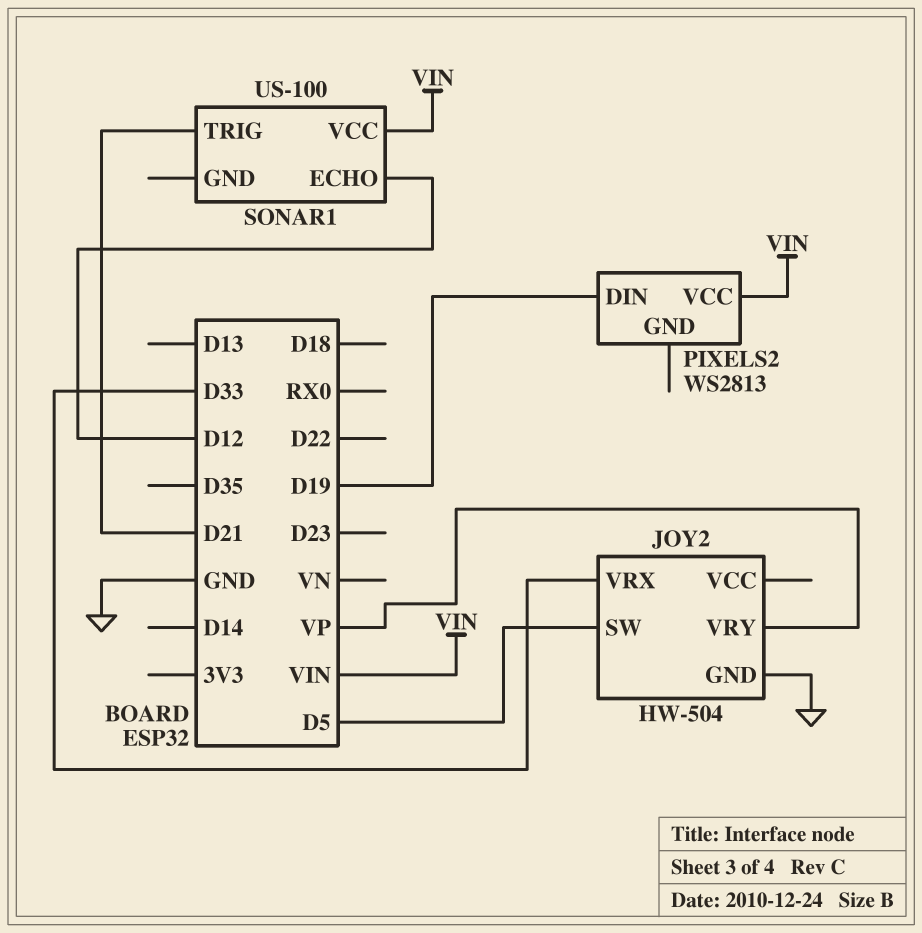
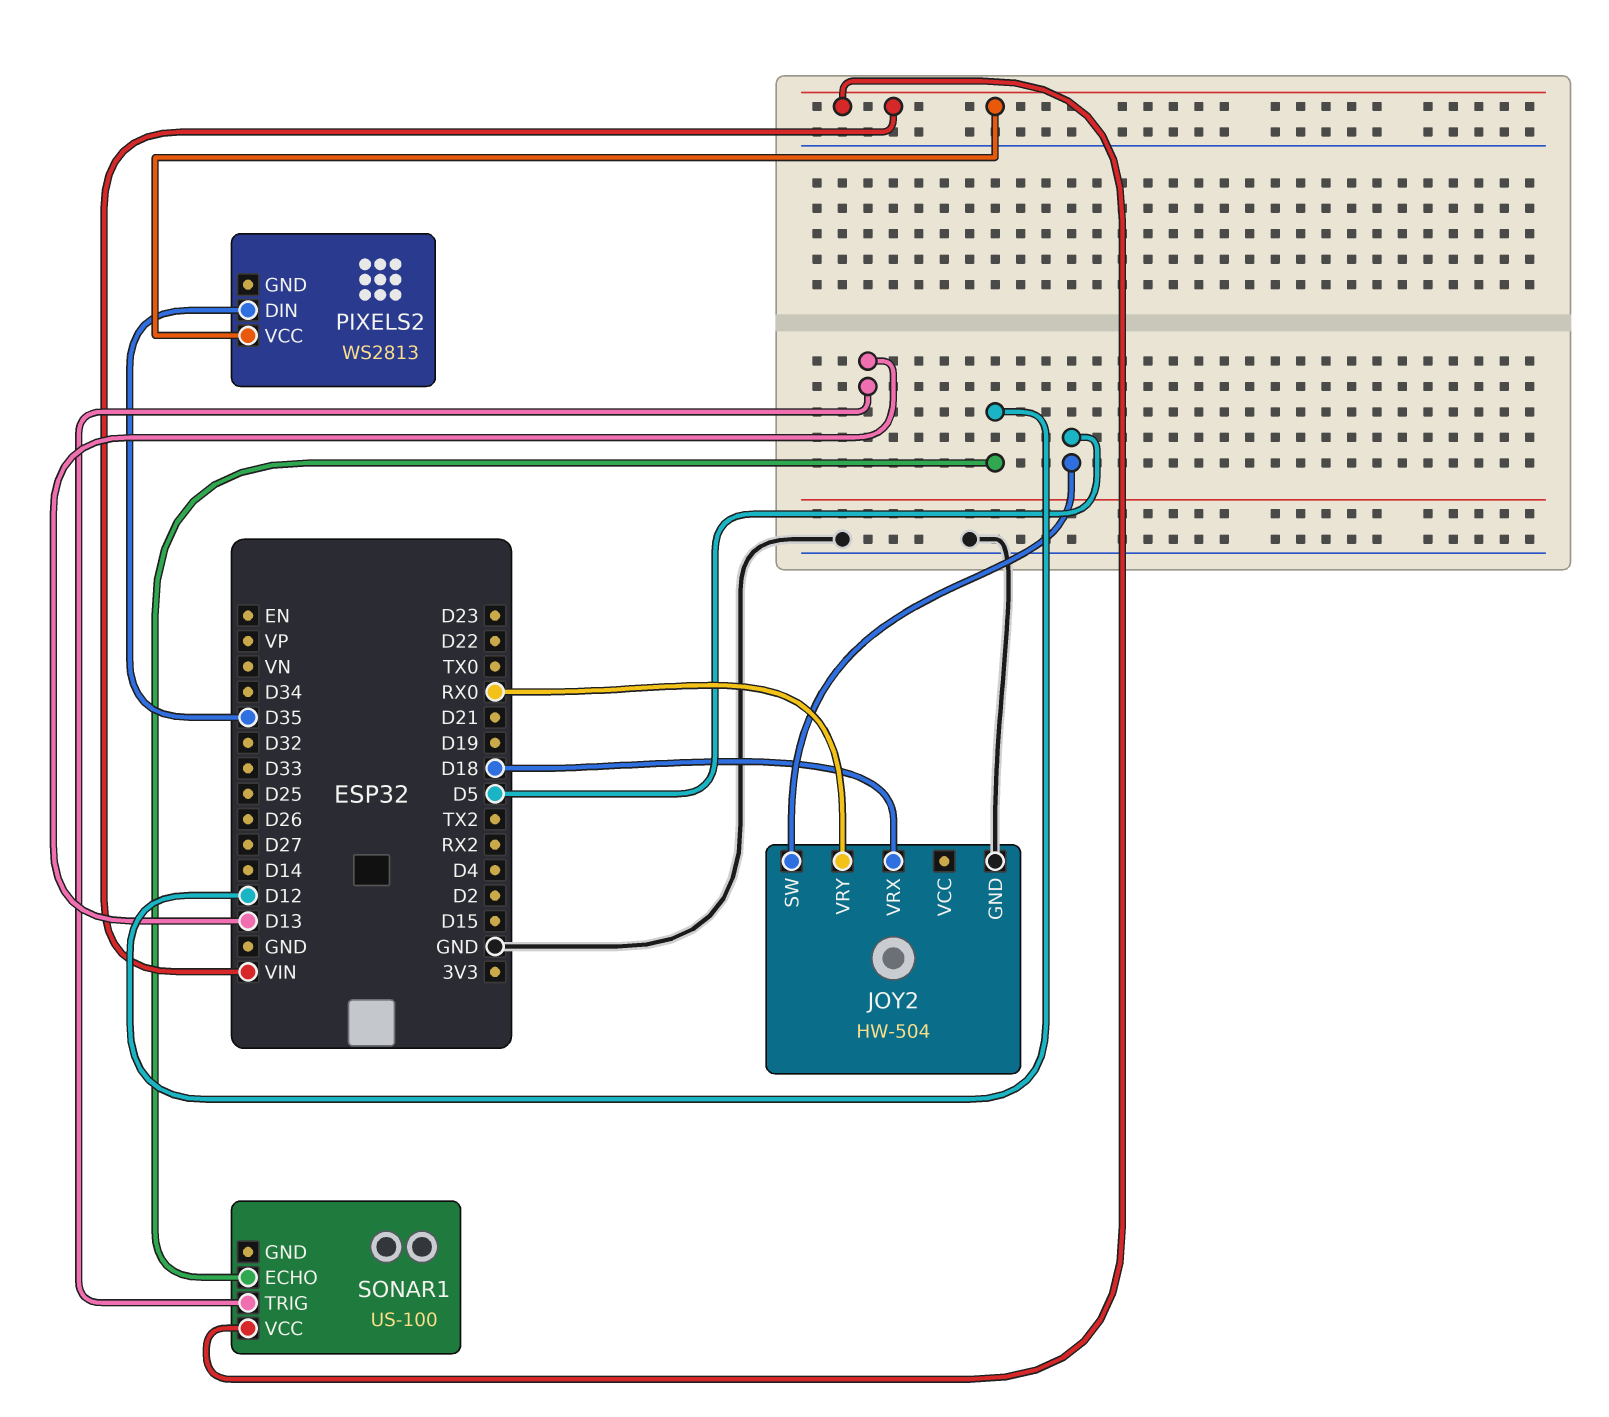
JOY2 pin VRX: D33 -> D18
JOY2 pin VRY: VP -> RX0
PIXELS2 pin DIN: D19 -> D35
SONAR1 pin TRIG: D21 -> D13

